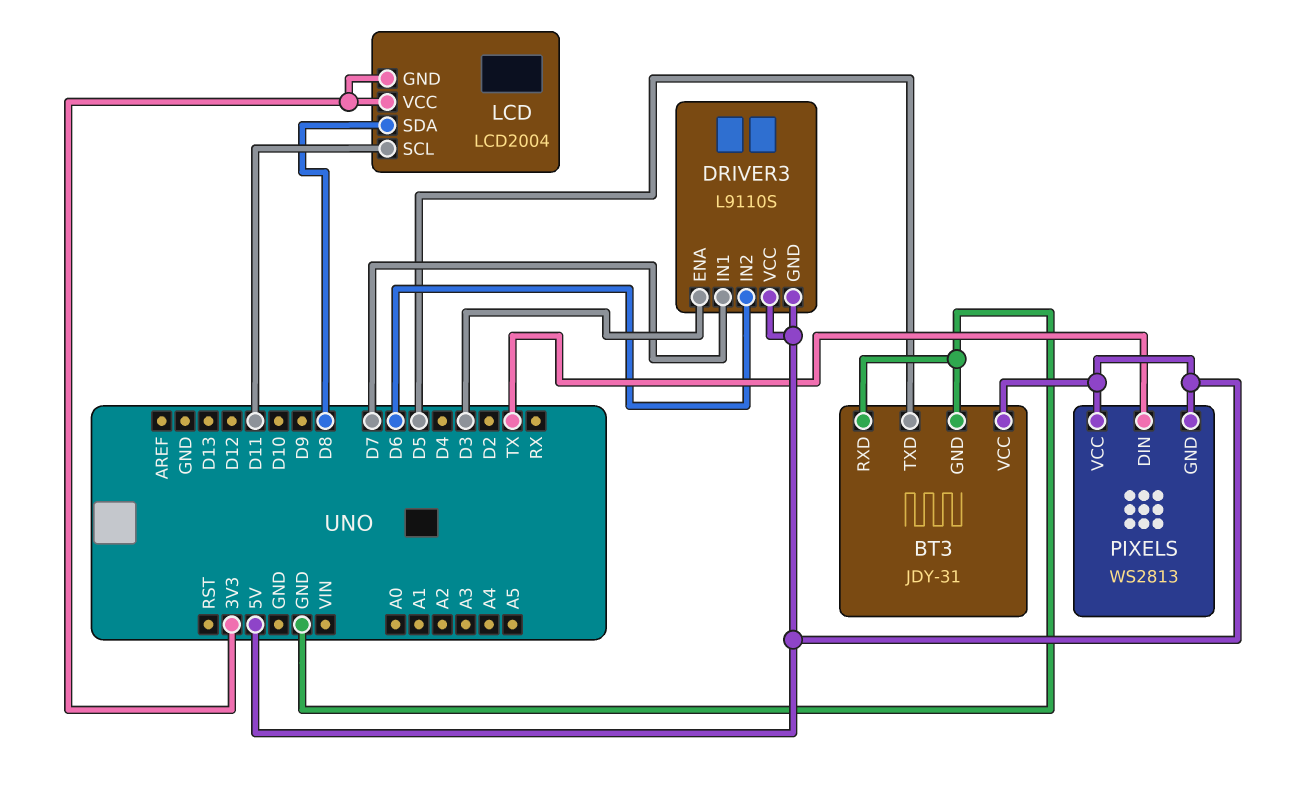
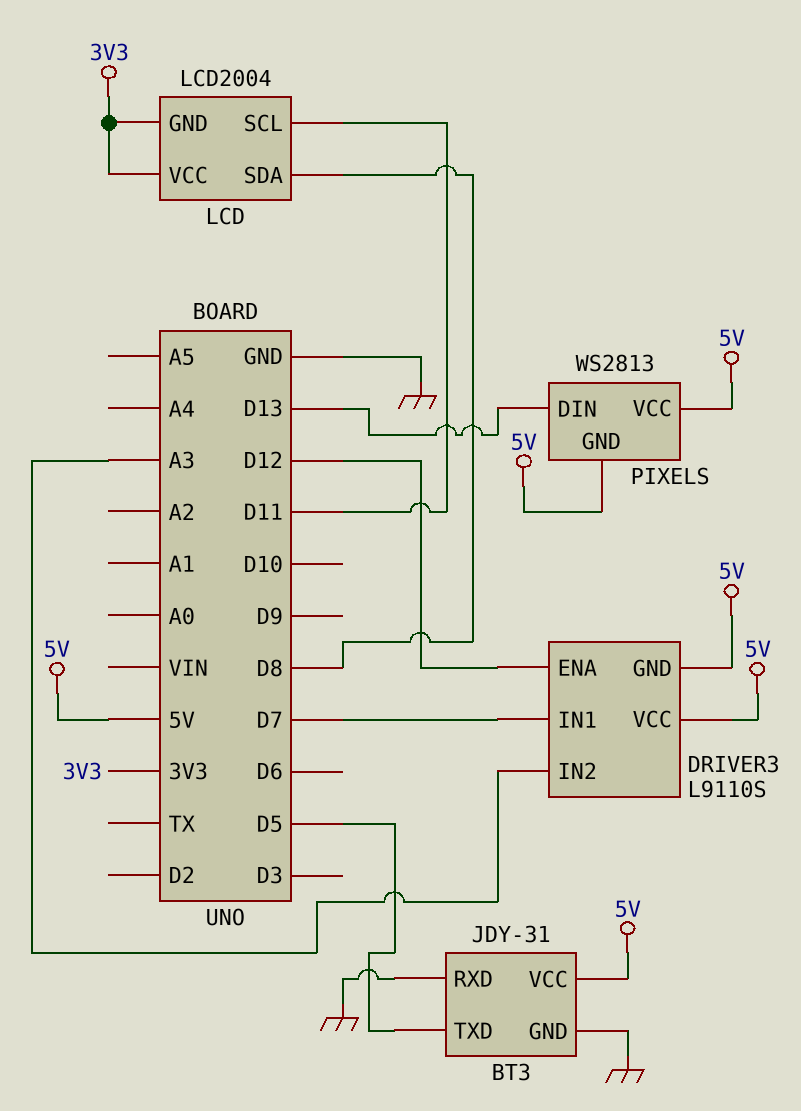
DRIVER3 pin ENA: D3 -> D12
DRIVER3 pin IN2: D6 -> A3
PIXELS pin DIN: TX -> D13

